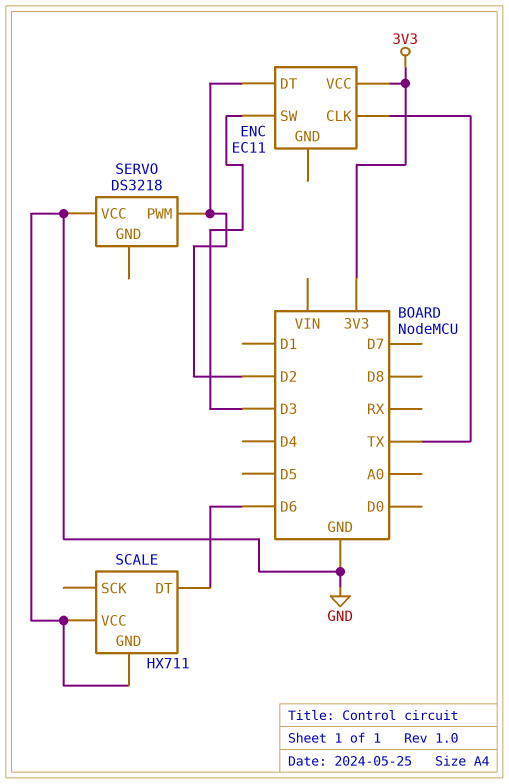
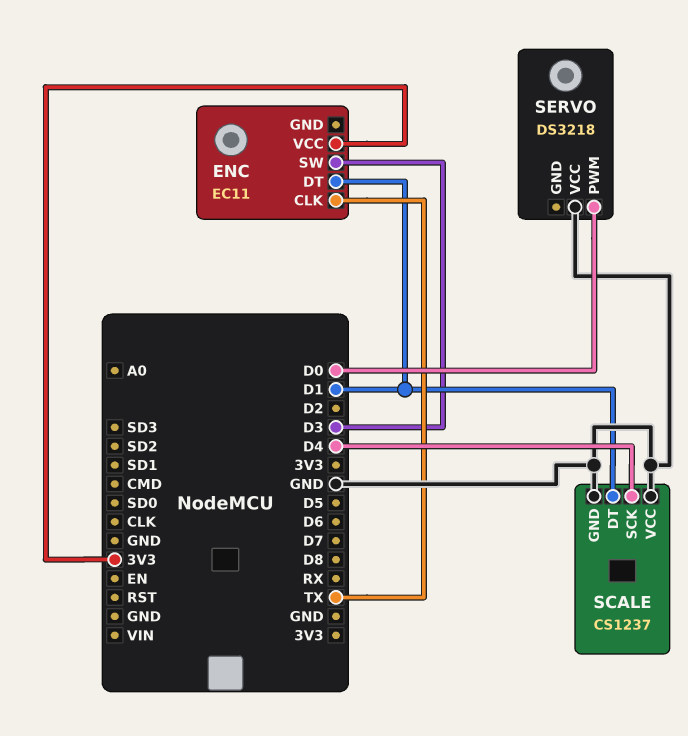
ENC pin DT: D2 -> D1
SCALE: HX711 -> CS1237
SCALE pin DT: D6 -> D1
SCALE pin SCK: none -> D4
SERVO pin PWM: D2 -> D0

